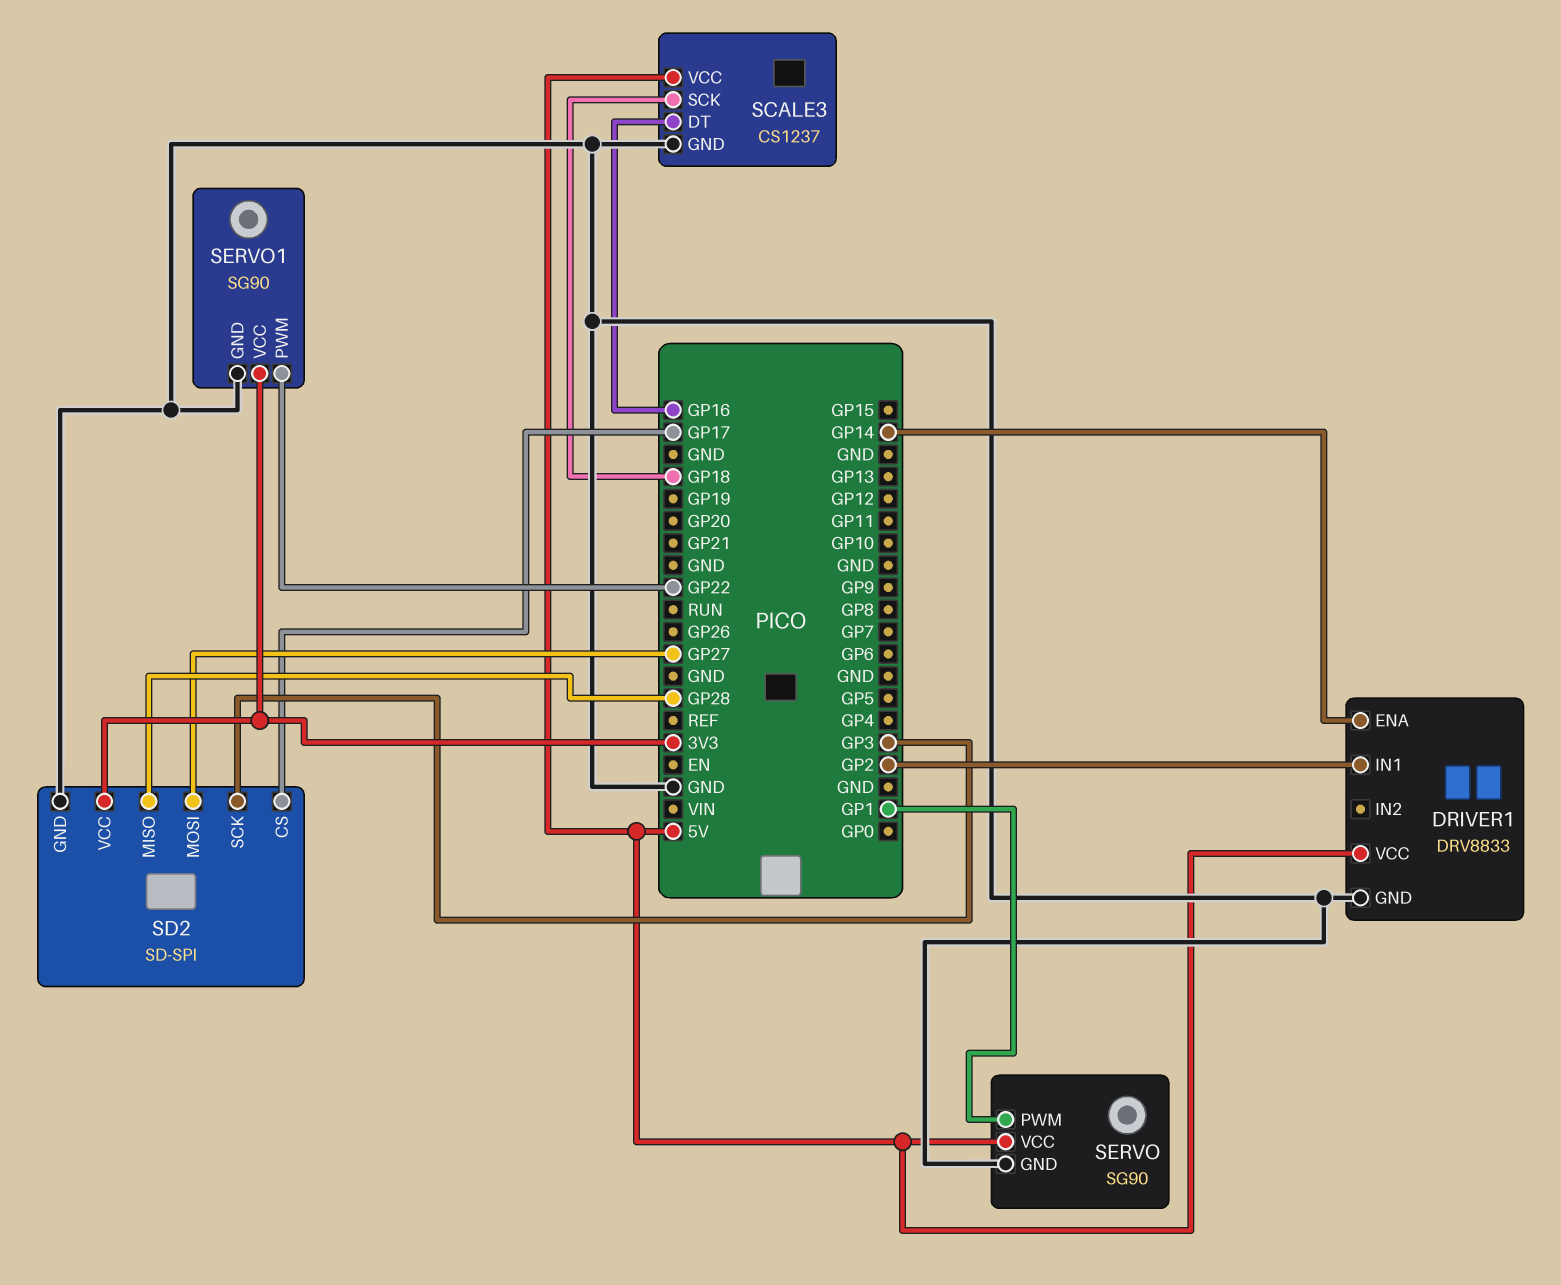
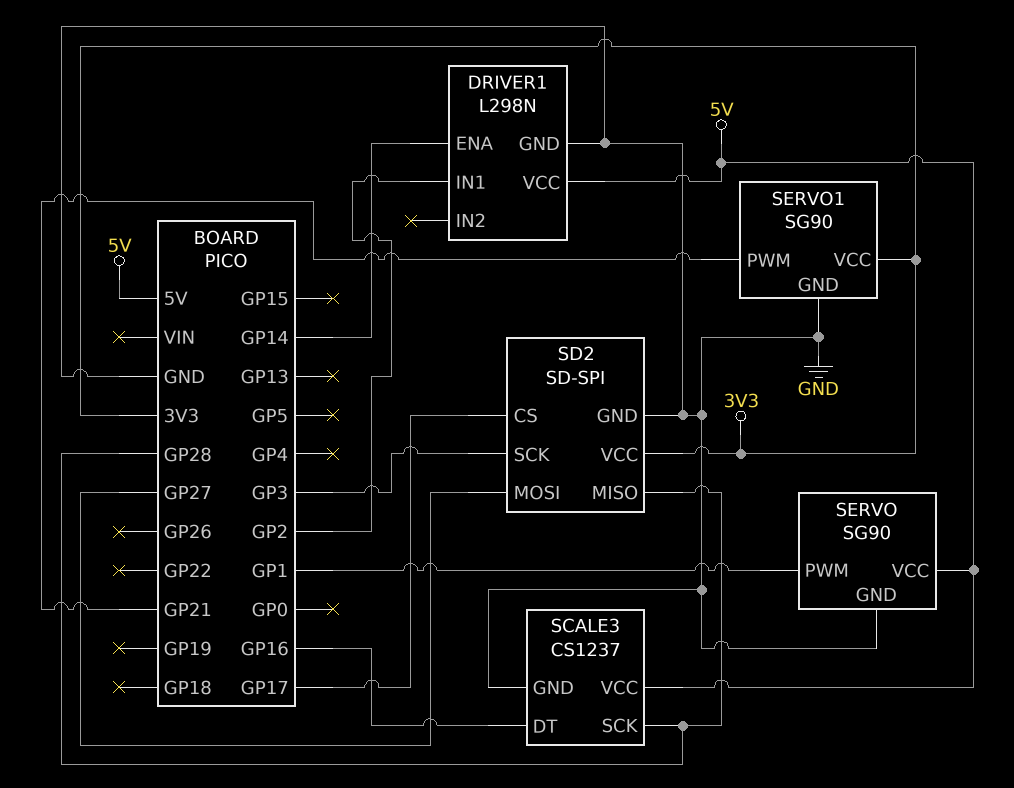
DRIVER1: DRV8833 -> L298N
SCALE3 pin SCK: GP18 -> GP28
SERVO1 pin PWM: GP22 -> GP21

